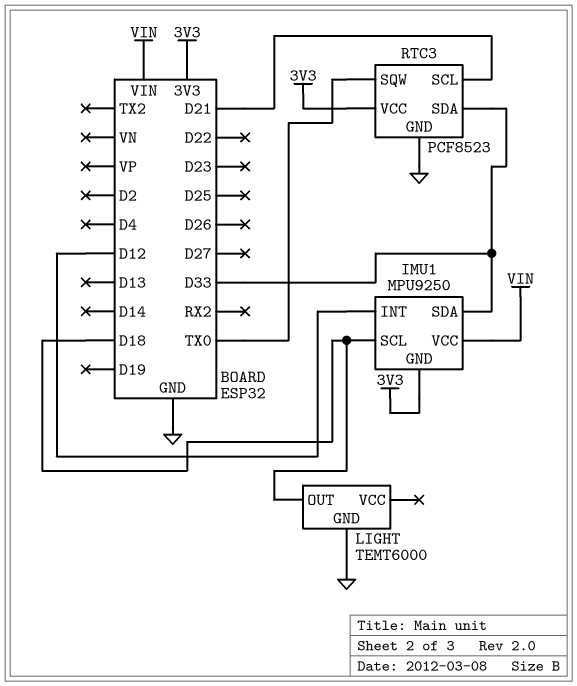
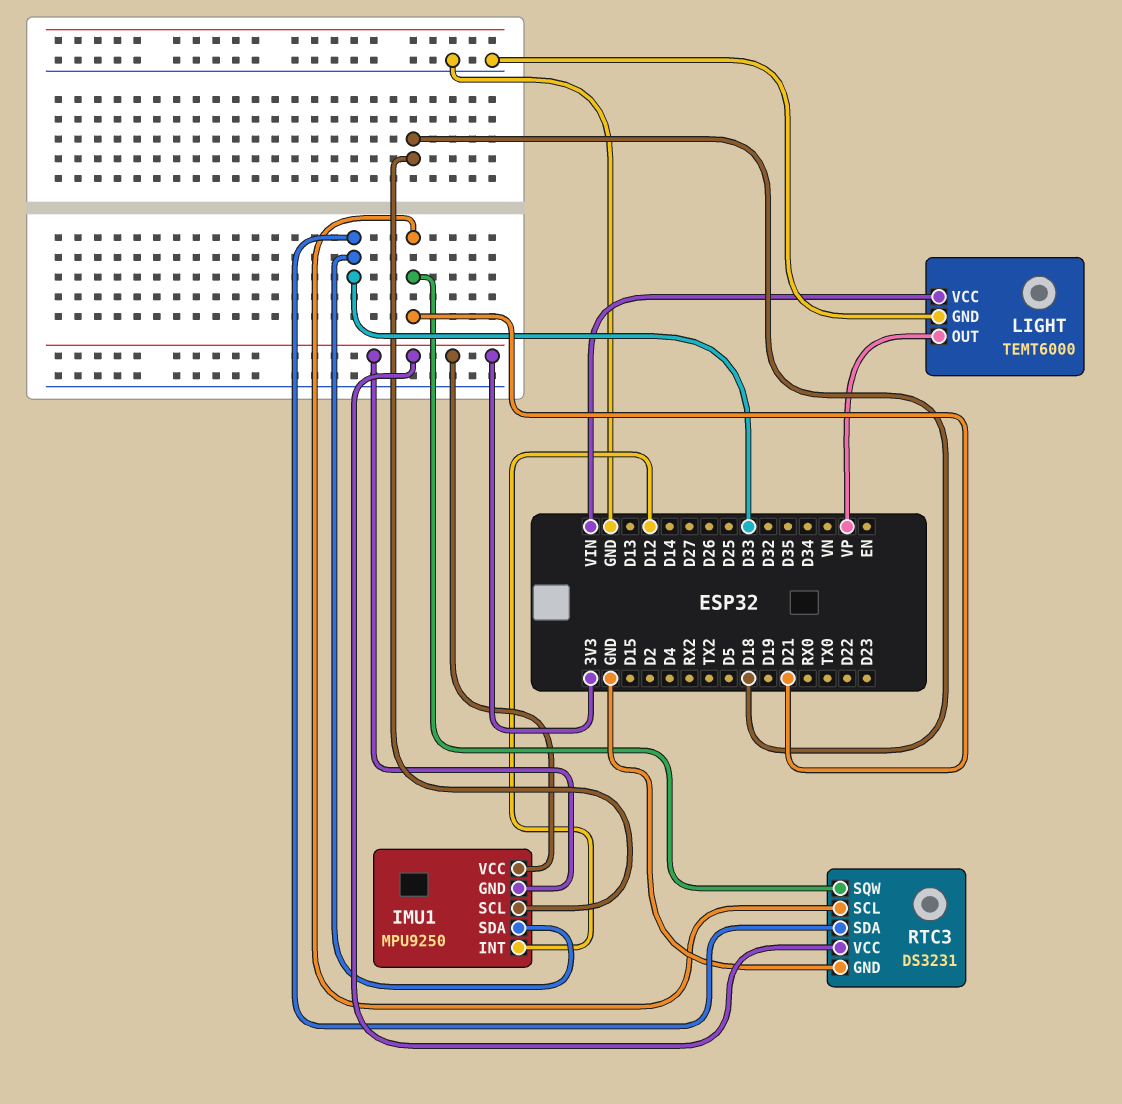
IMU1 pin VCC: VIN -> 3V3
LIGHT pin OUT: D18 -> VP
LIGHT pin VCC: none -> VIN
RTC3: PCF8523 -> DS3231
RTC3 pin SQW: TX0 -> D21

